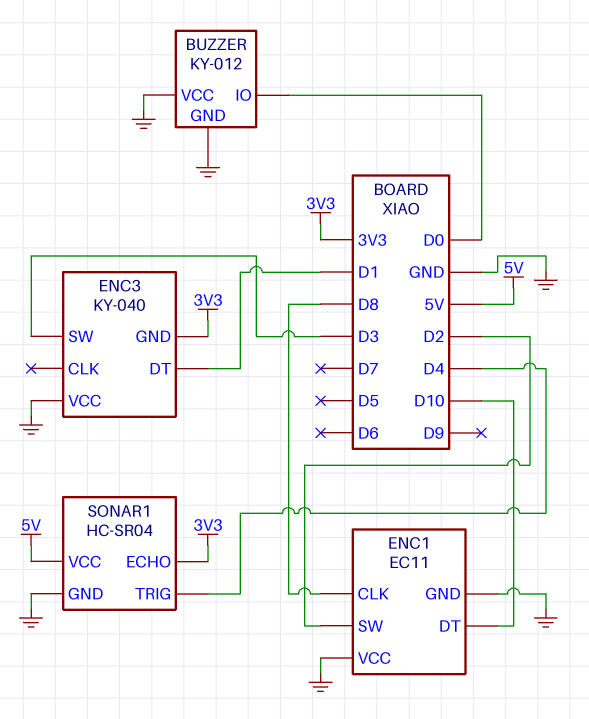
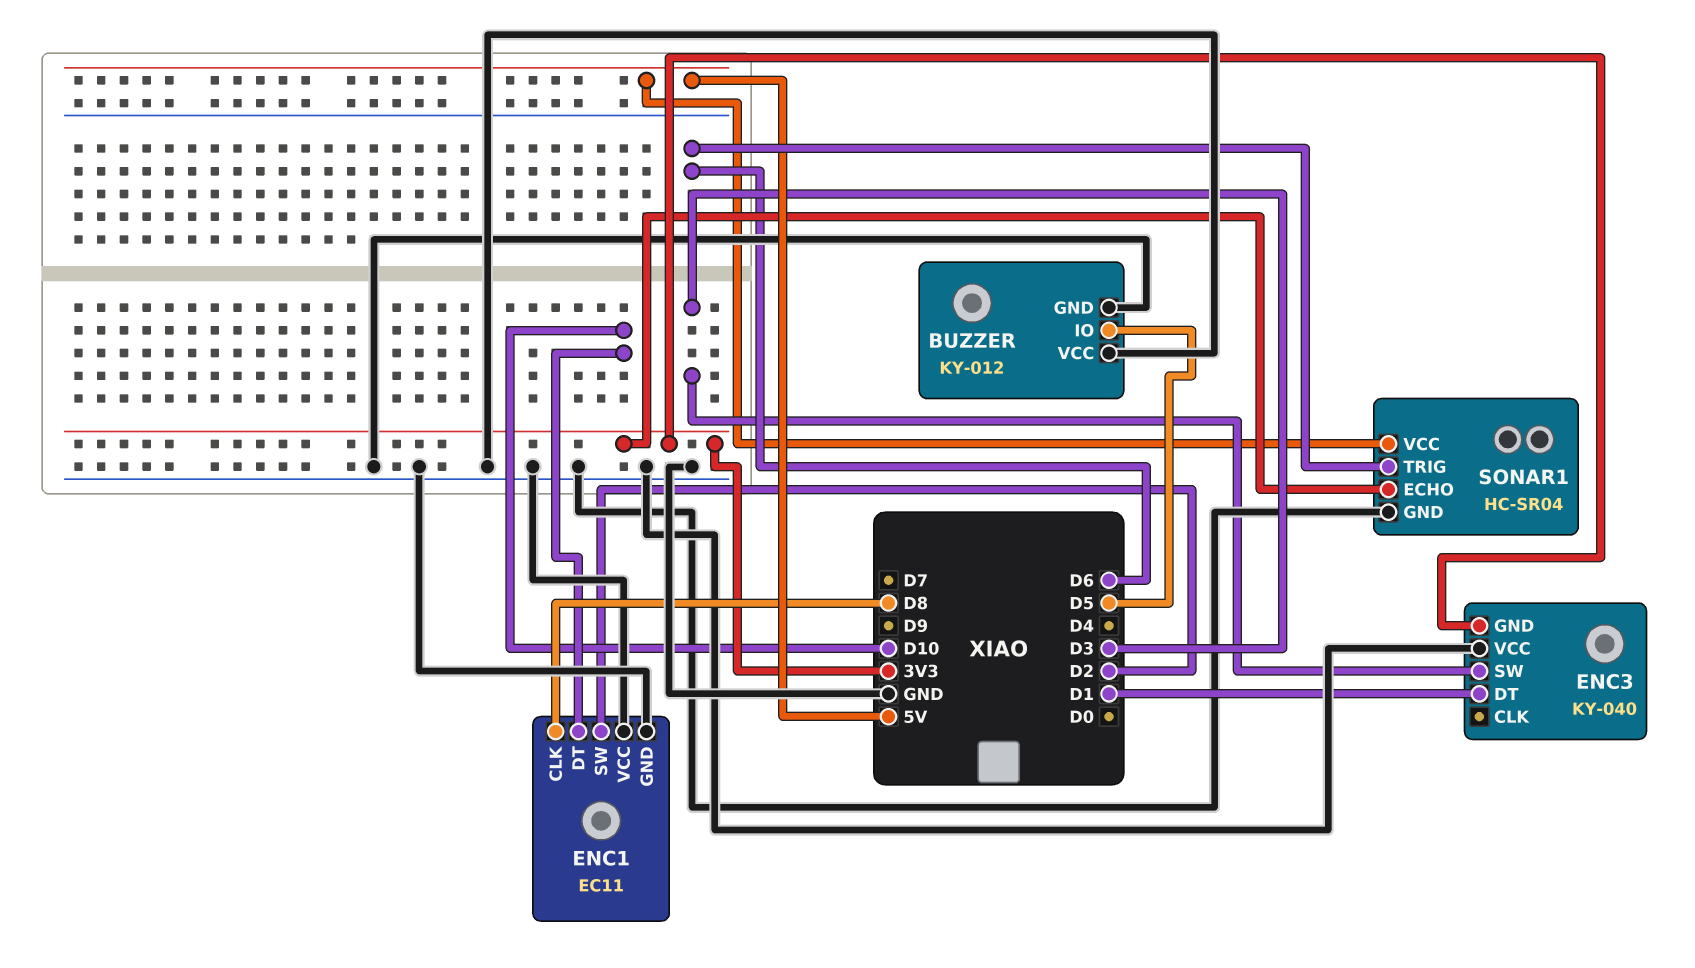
BUZZER pin IO: D0 -> D5
SONAR1 pin TRIG: D4 -> D6

